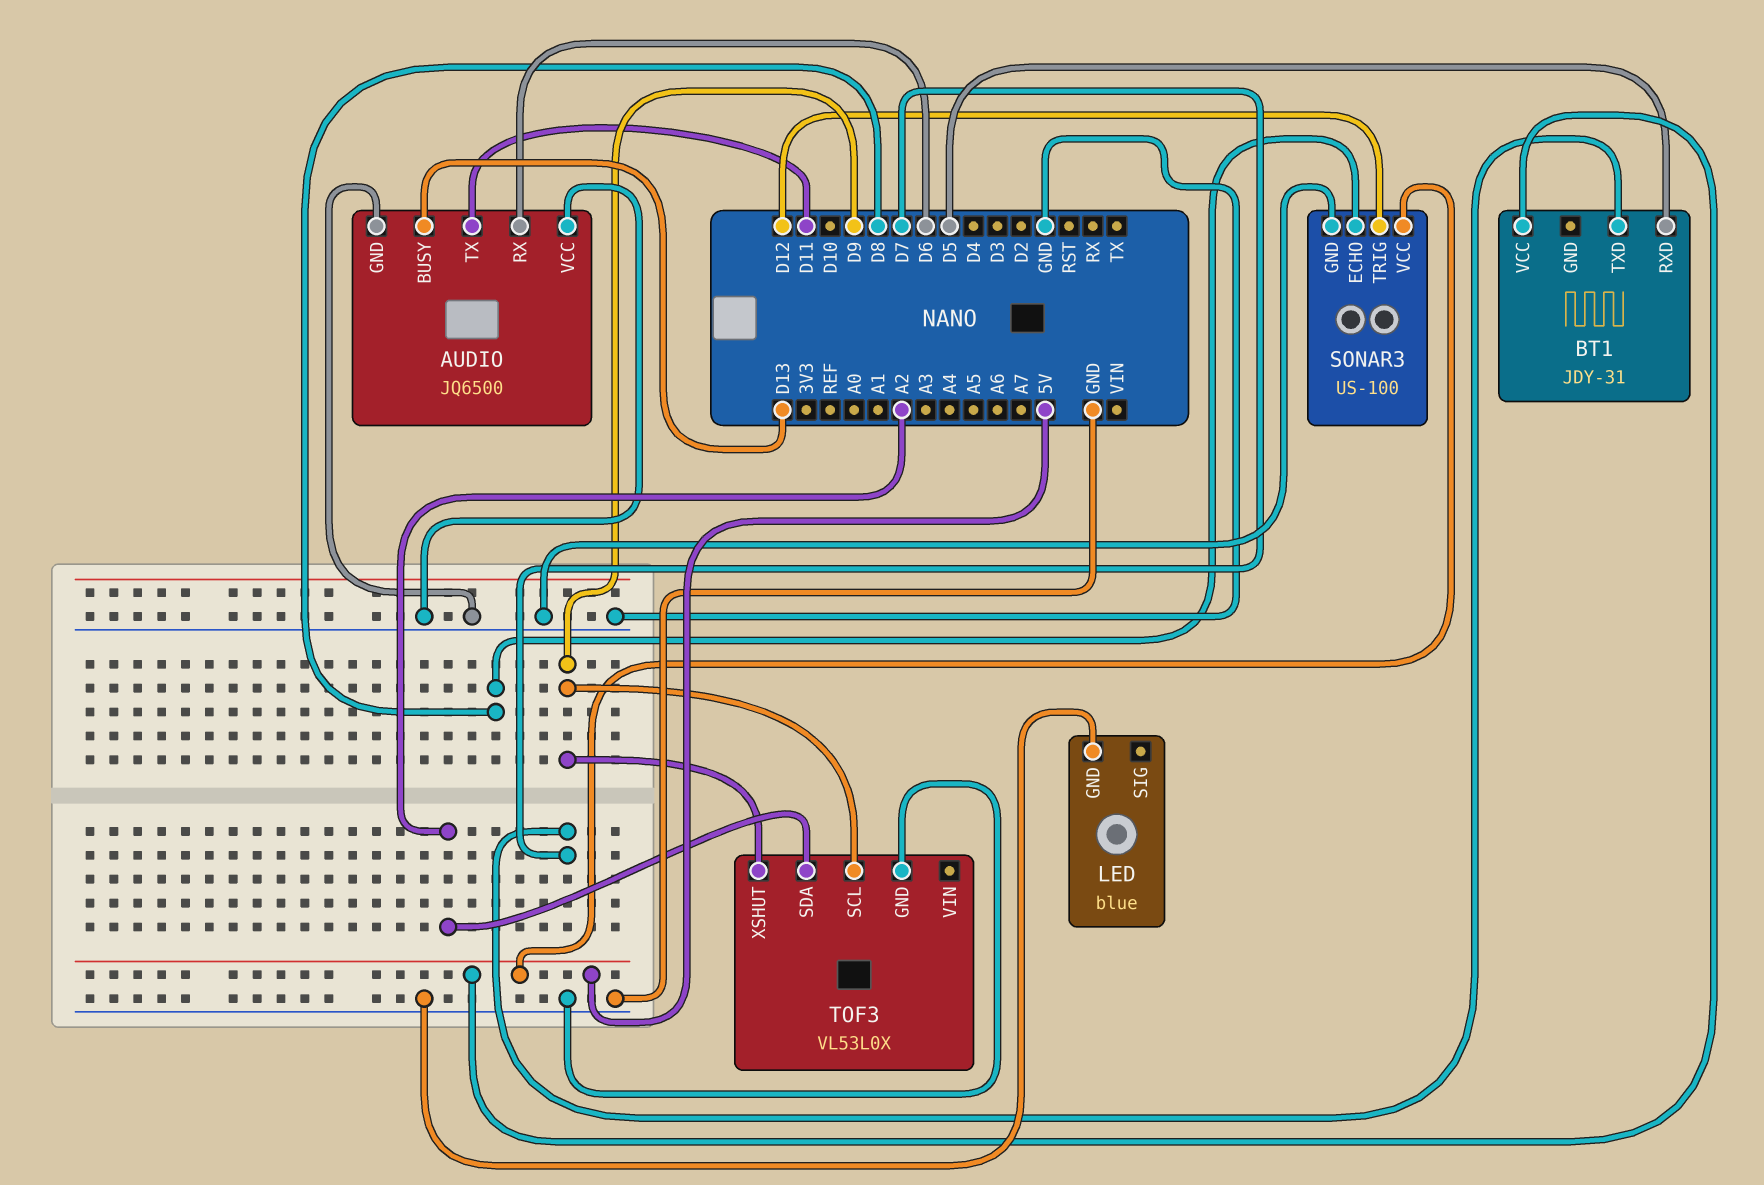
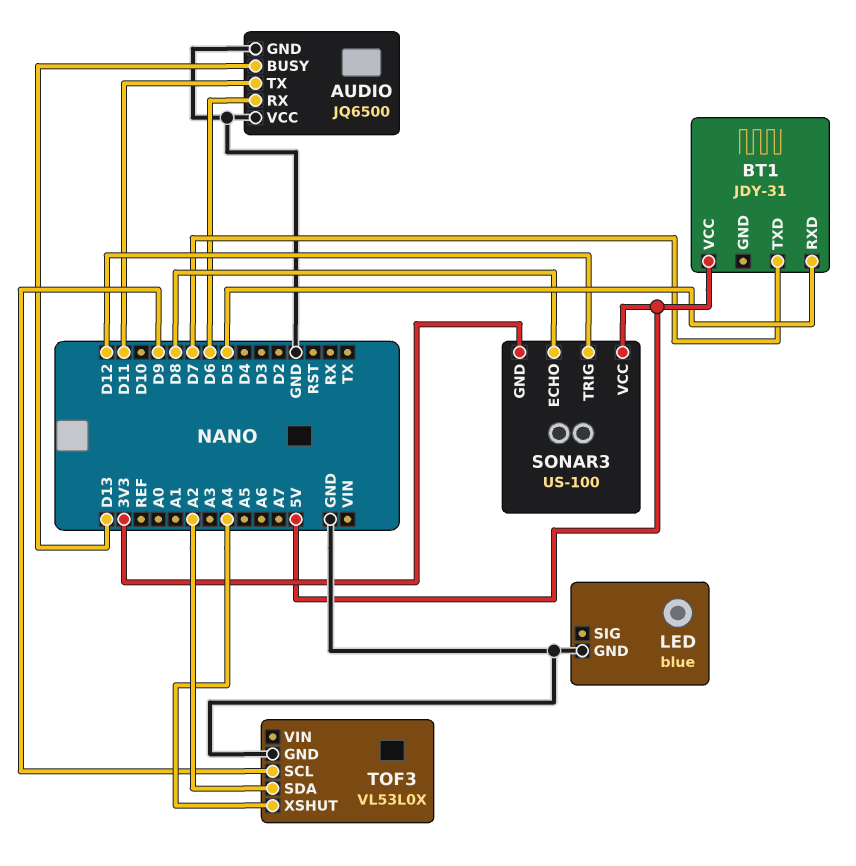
SONAR3 pin GND: GND -> 3V3
TOF3 pin XSHUT: D9 -> A4

